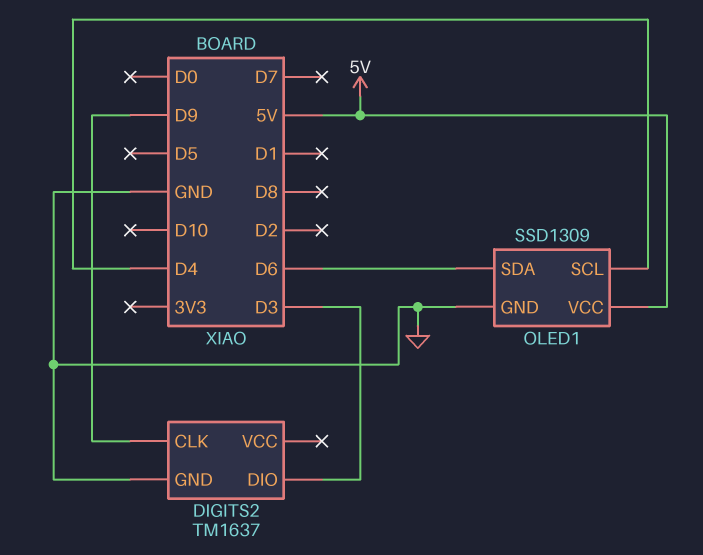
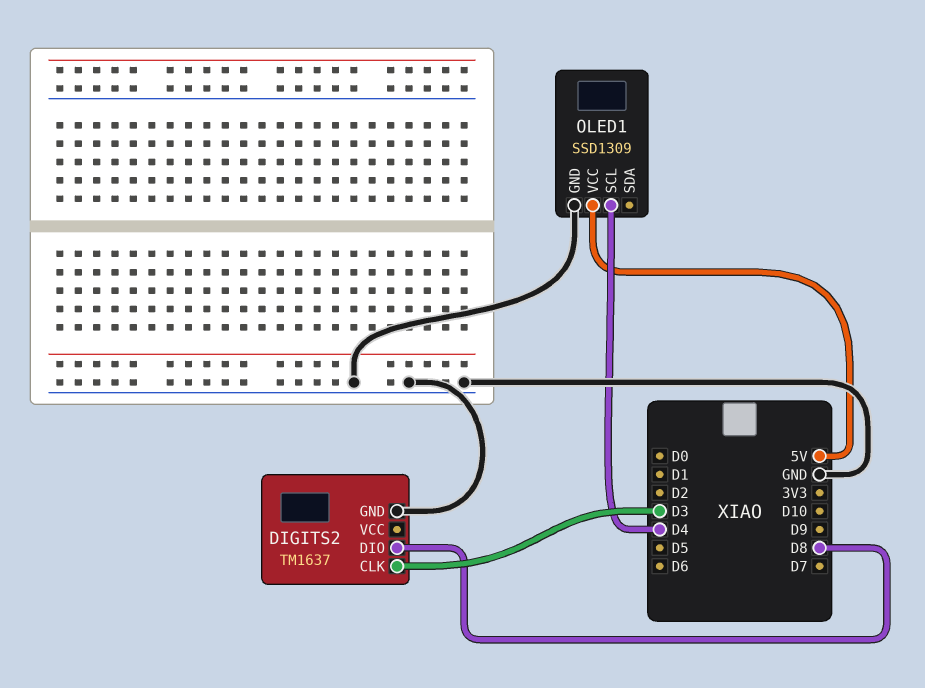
DIGITS2 pin CLK: D9 -> D3
DIGITS2 pin DIO: D3 -> D8
OLED1 pin SDA: D6 -> none

